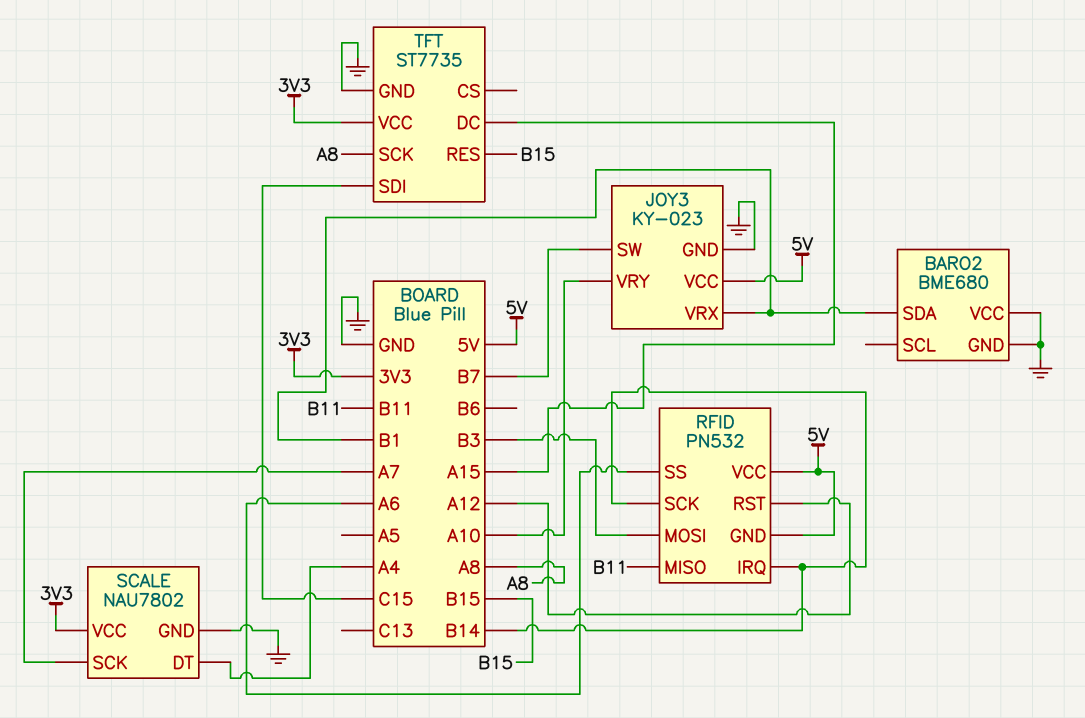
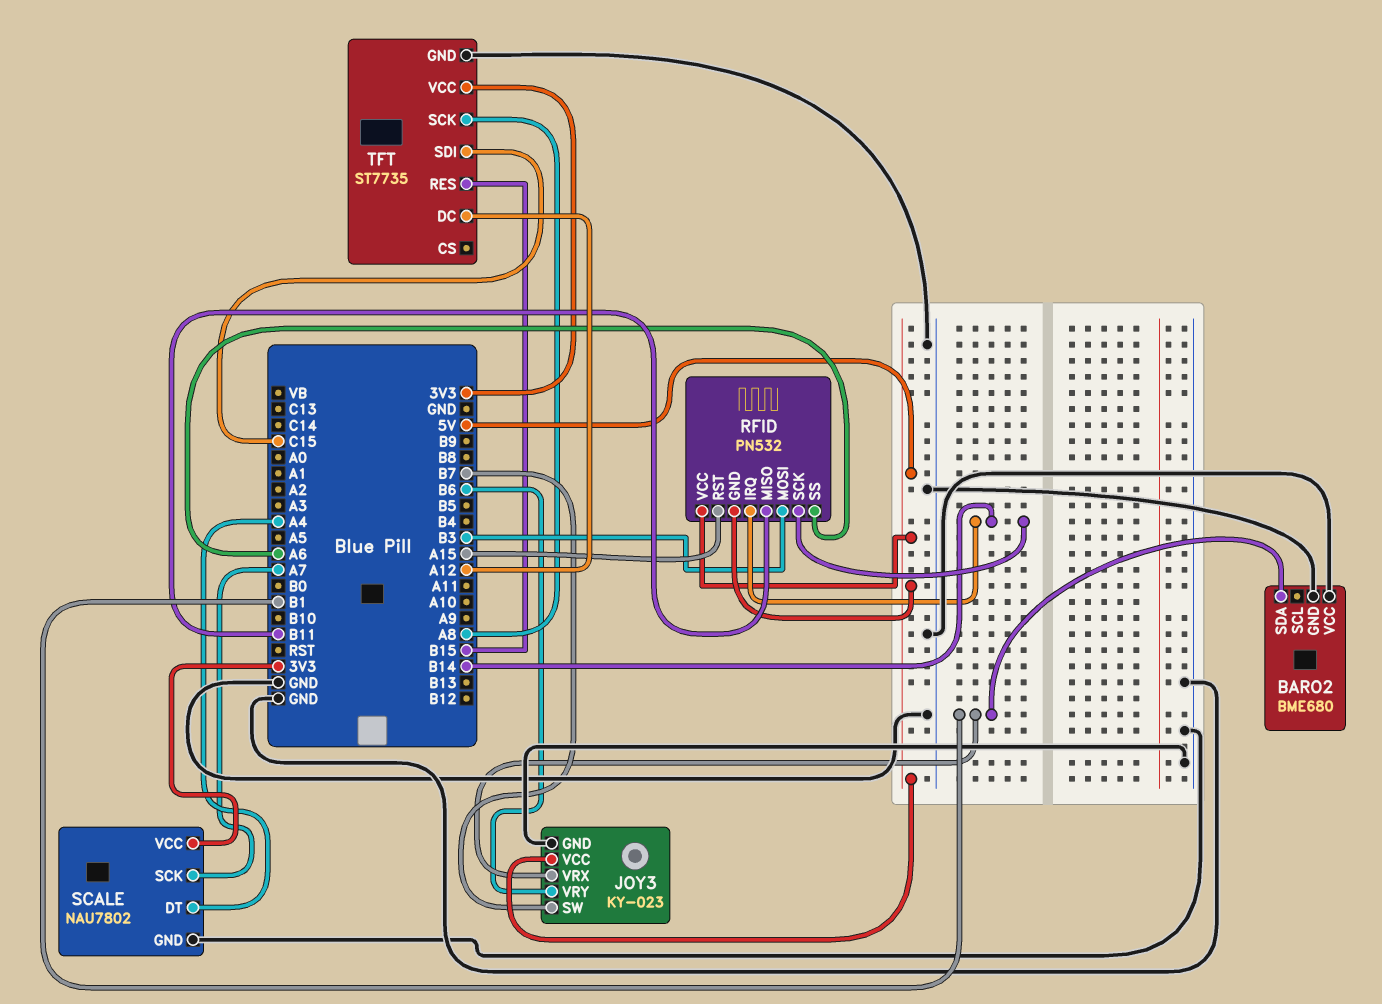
JOY3 pin VRY: A10 -> B6
RFID pin RST: A12 -> A15
TFT pin DC: A15 -> A12

